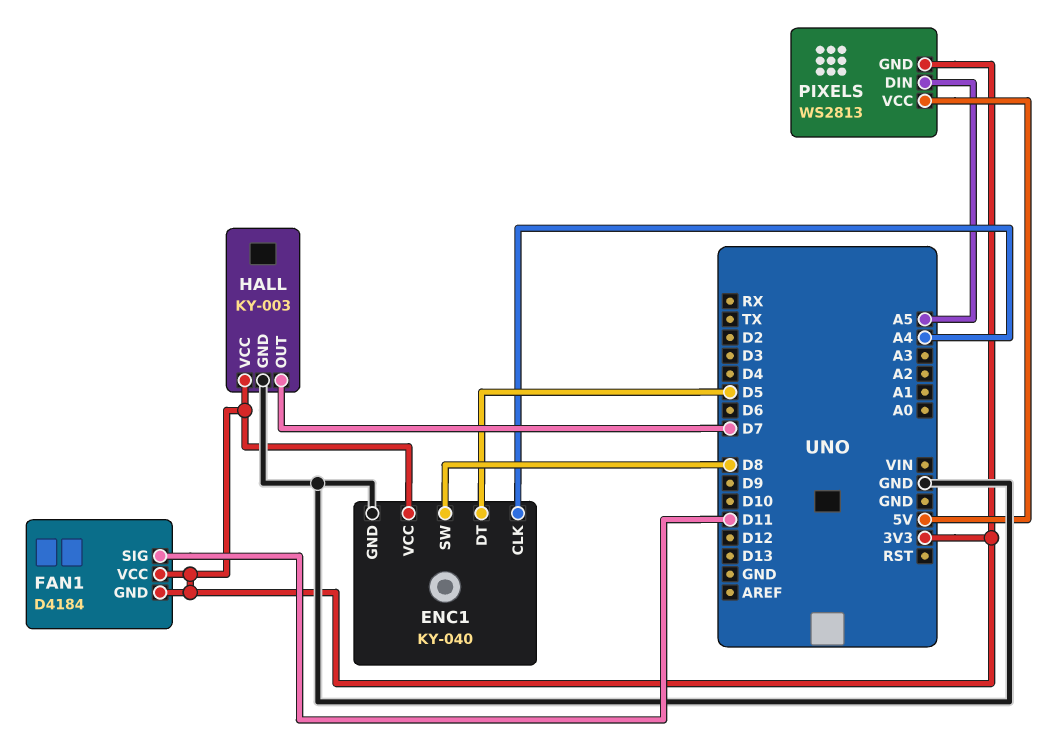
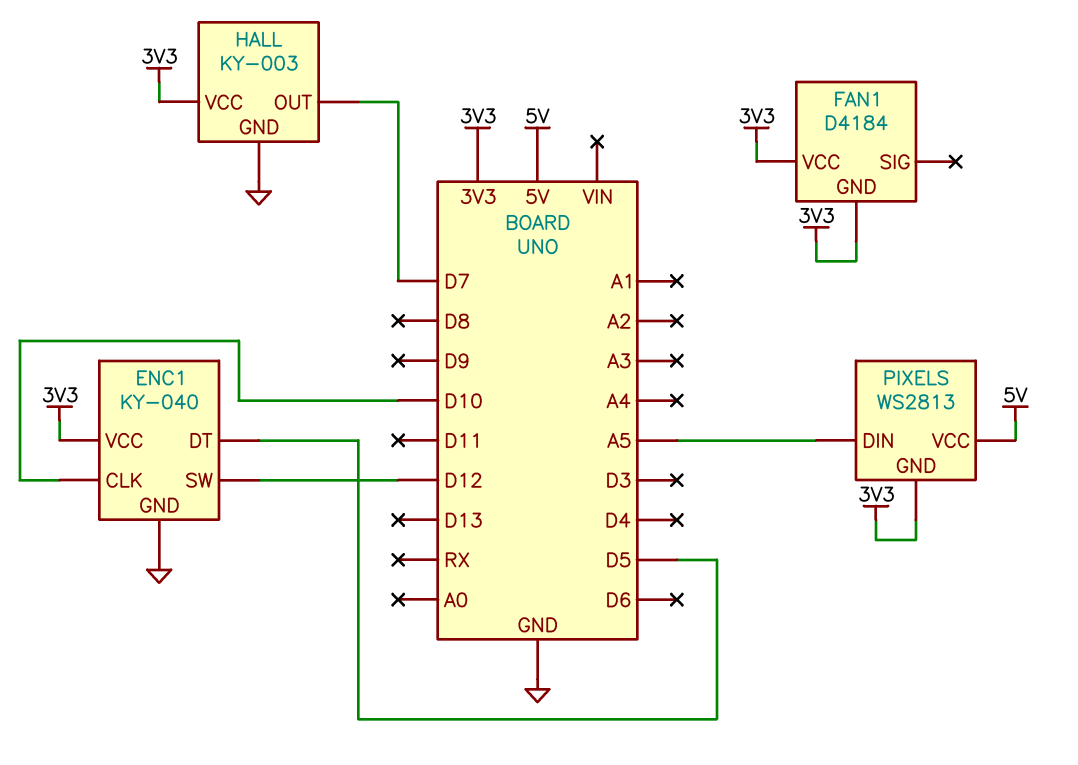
ENC1 pin CLK: A4 -> D10
ENC1 pin SW: D8 -> D12
FAN1 pin SIG: D11 -> none

